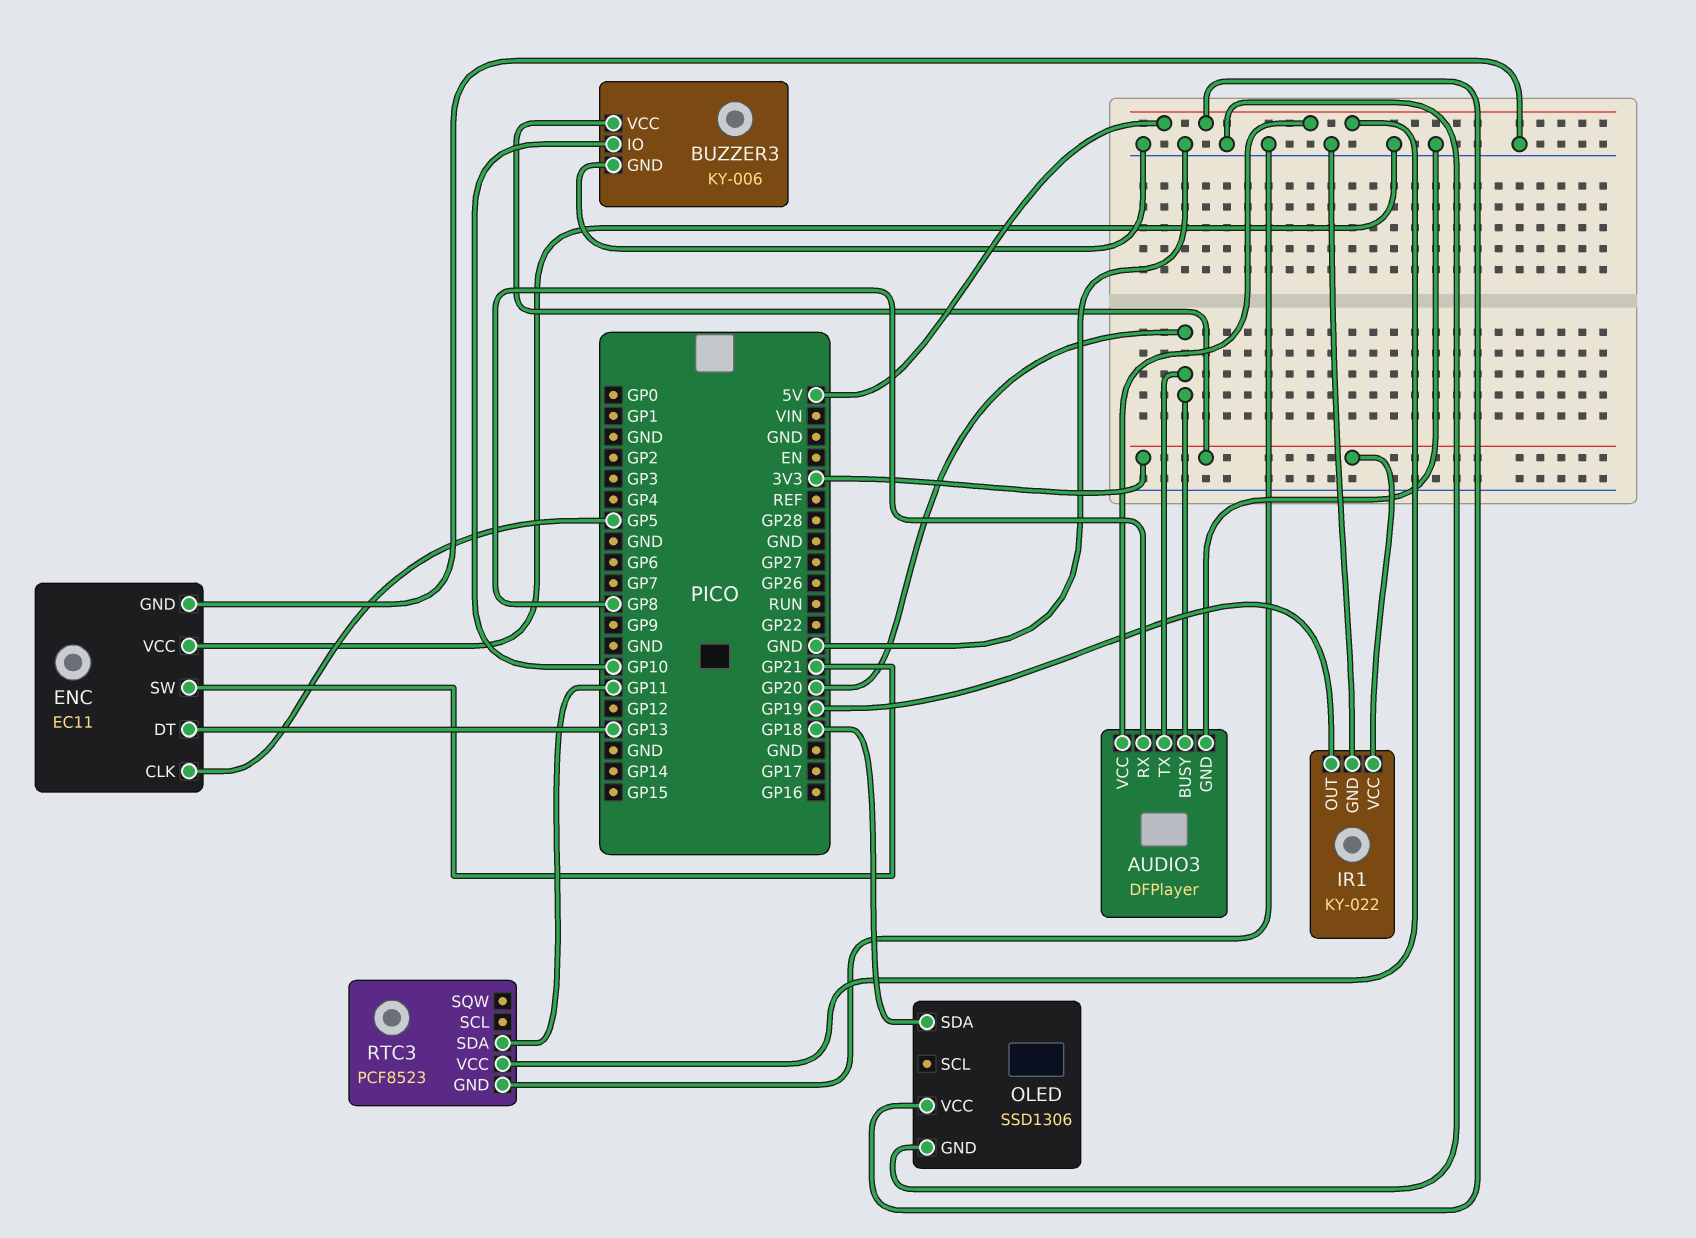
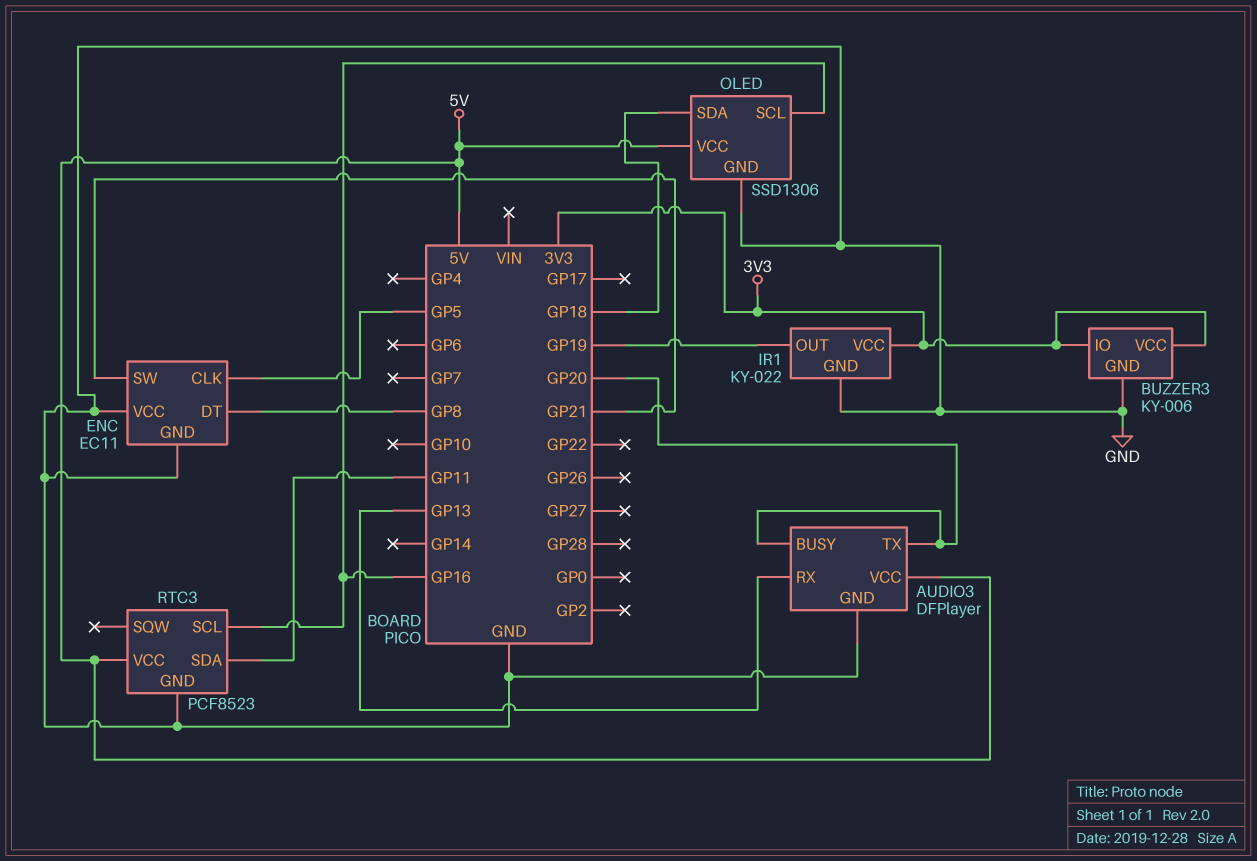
AUDIO3 pin RX: GP8 -> GP13
BUZZER3 pin IO: GP10 -> 3V3
ENC pin DT: GP13 -> GP8
OLED pin SCL: none -> GP16
RTC3 pin SCL: none -> GP16

